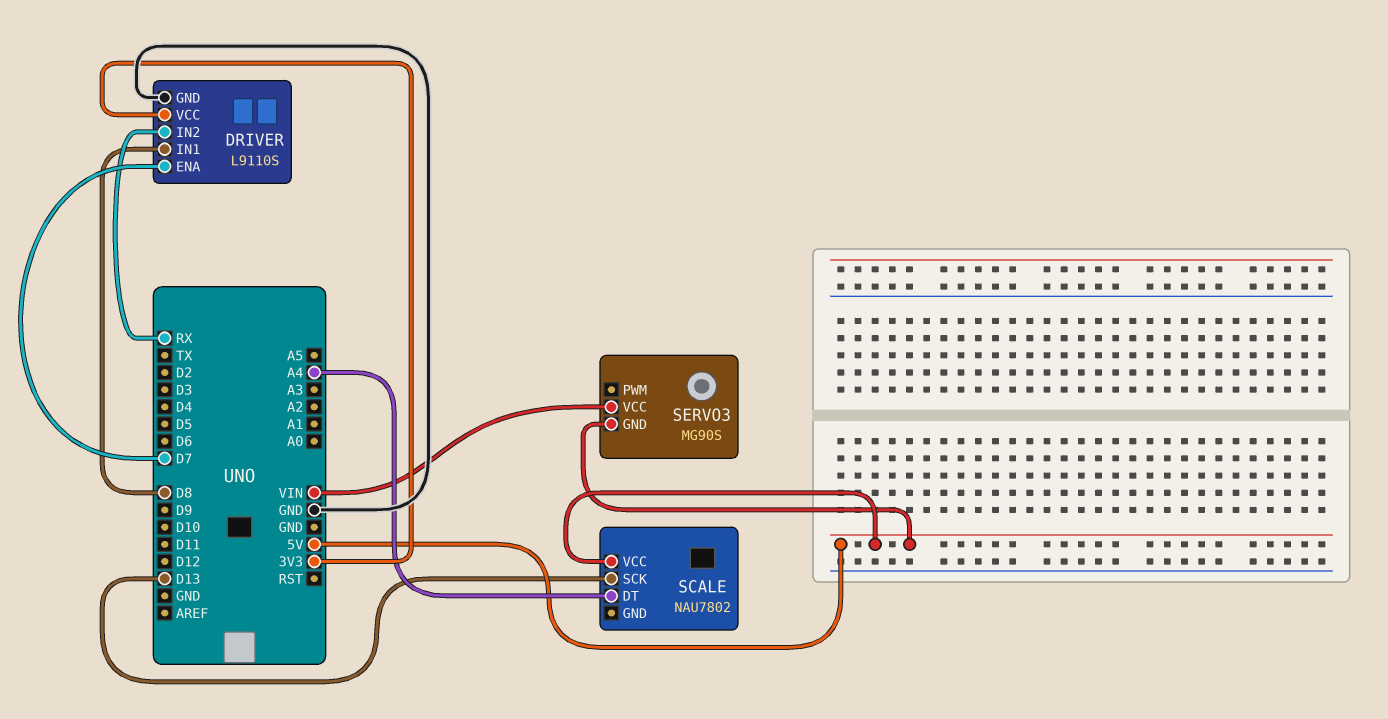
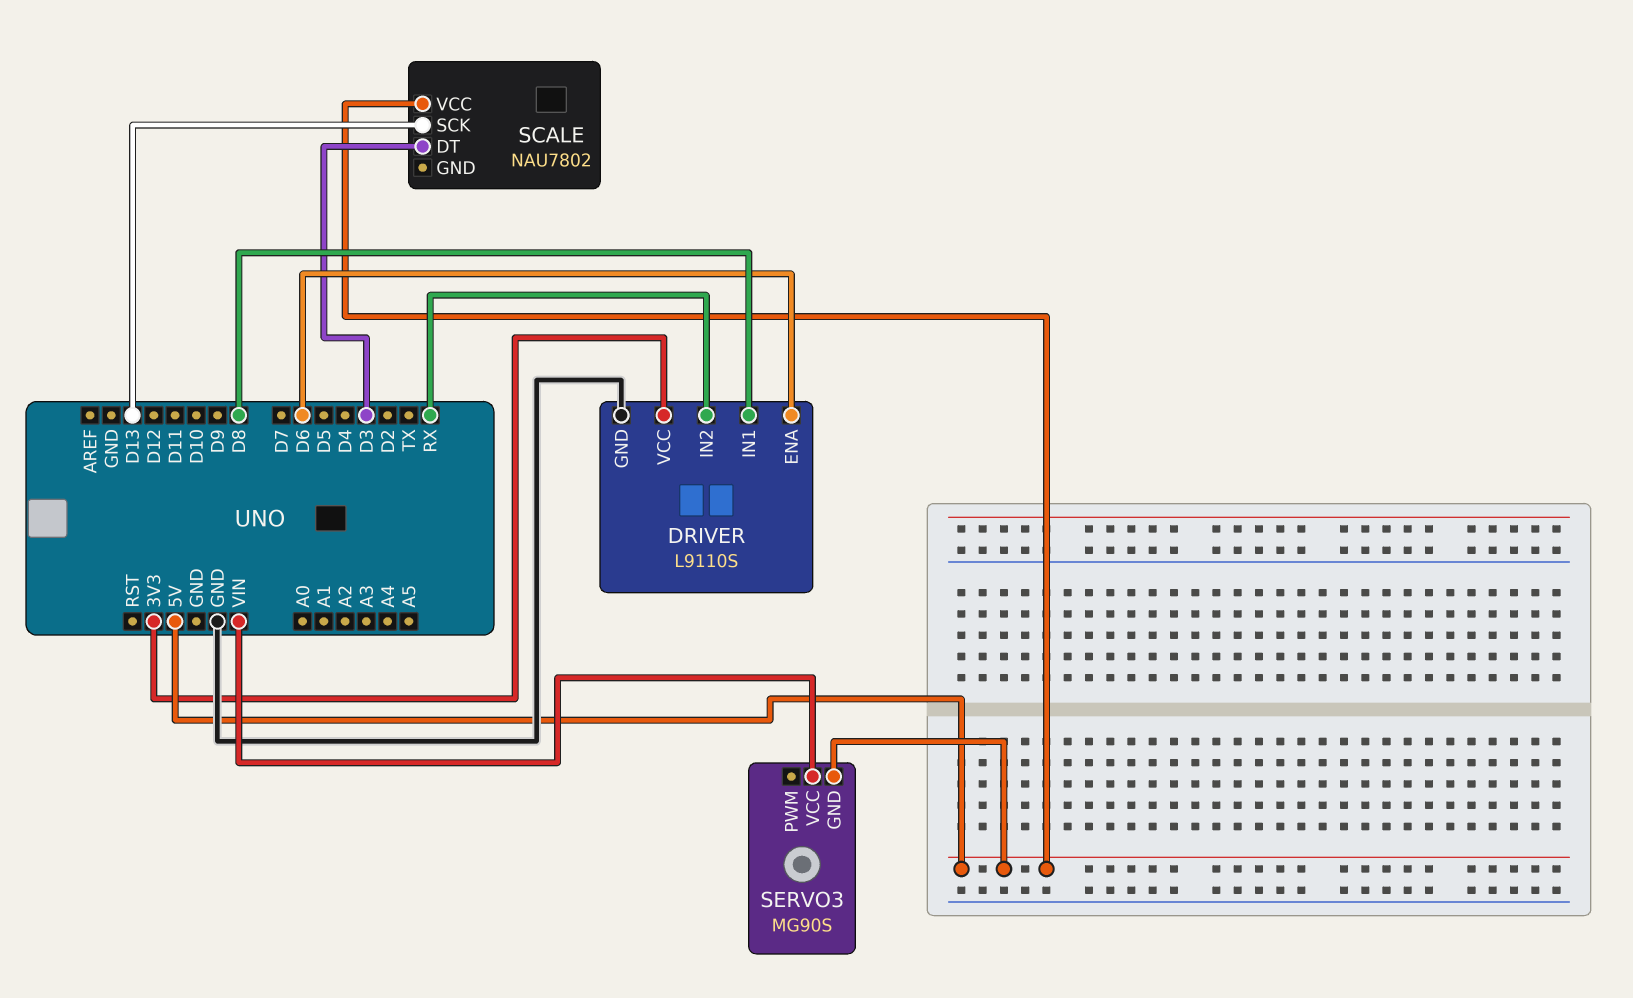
DRIVER pin ENA: D7 -> D6
SCALE pin DT: A4 -> D3

